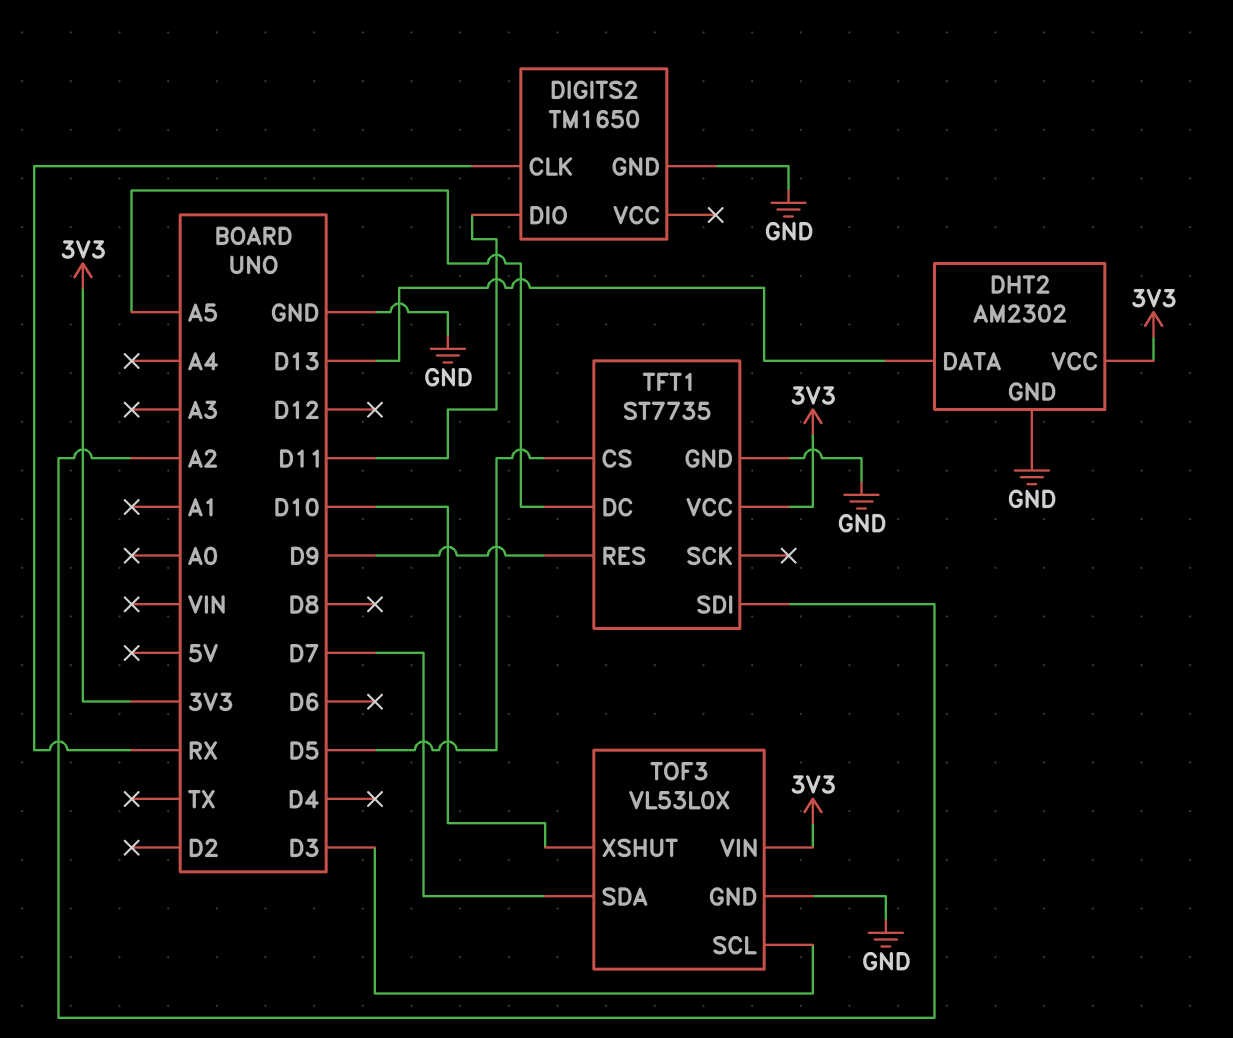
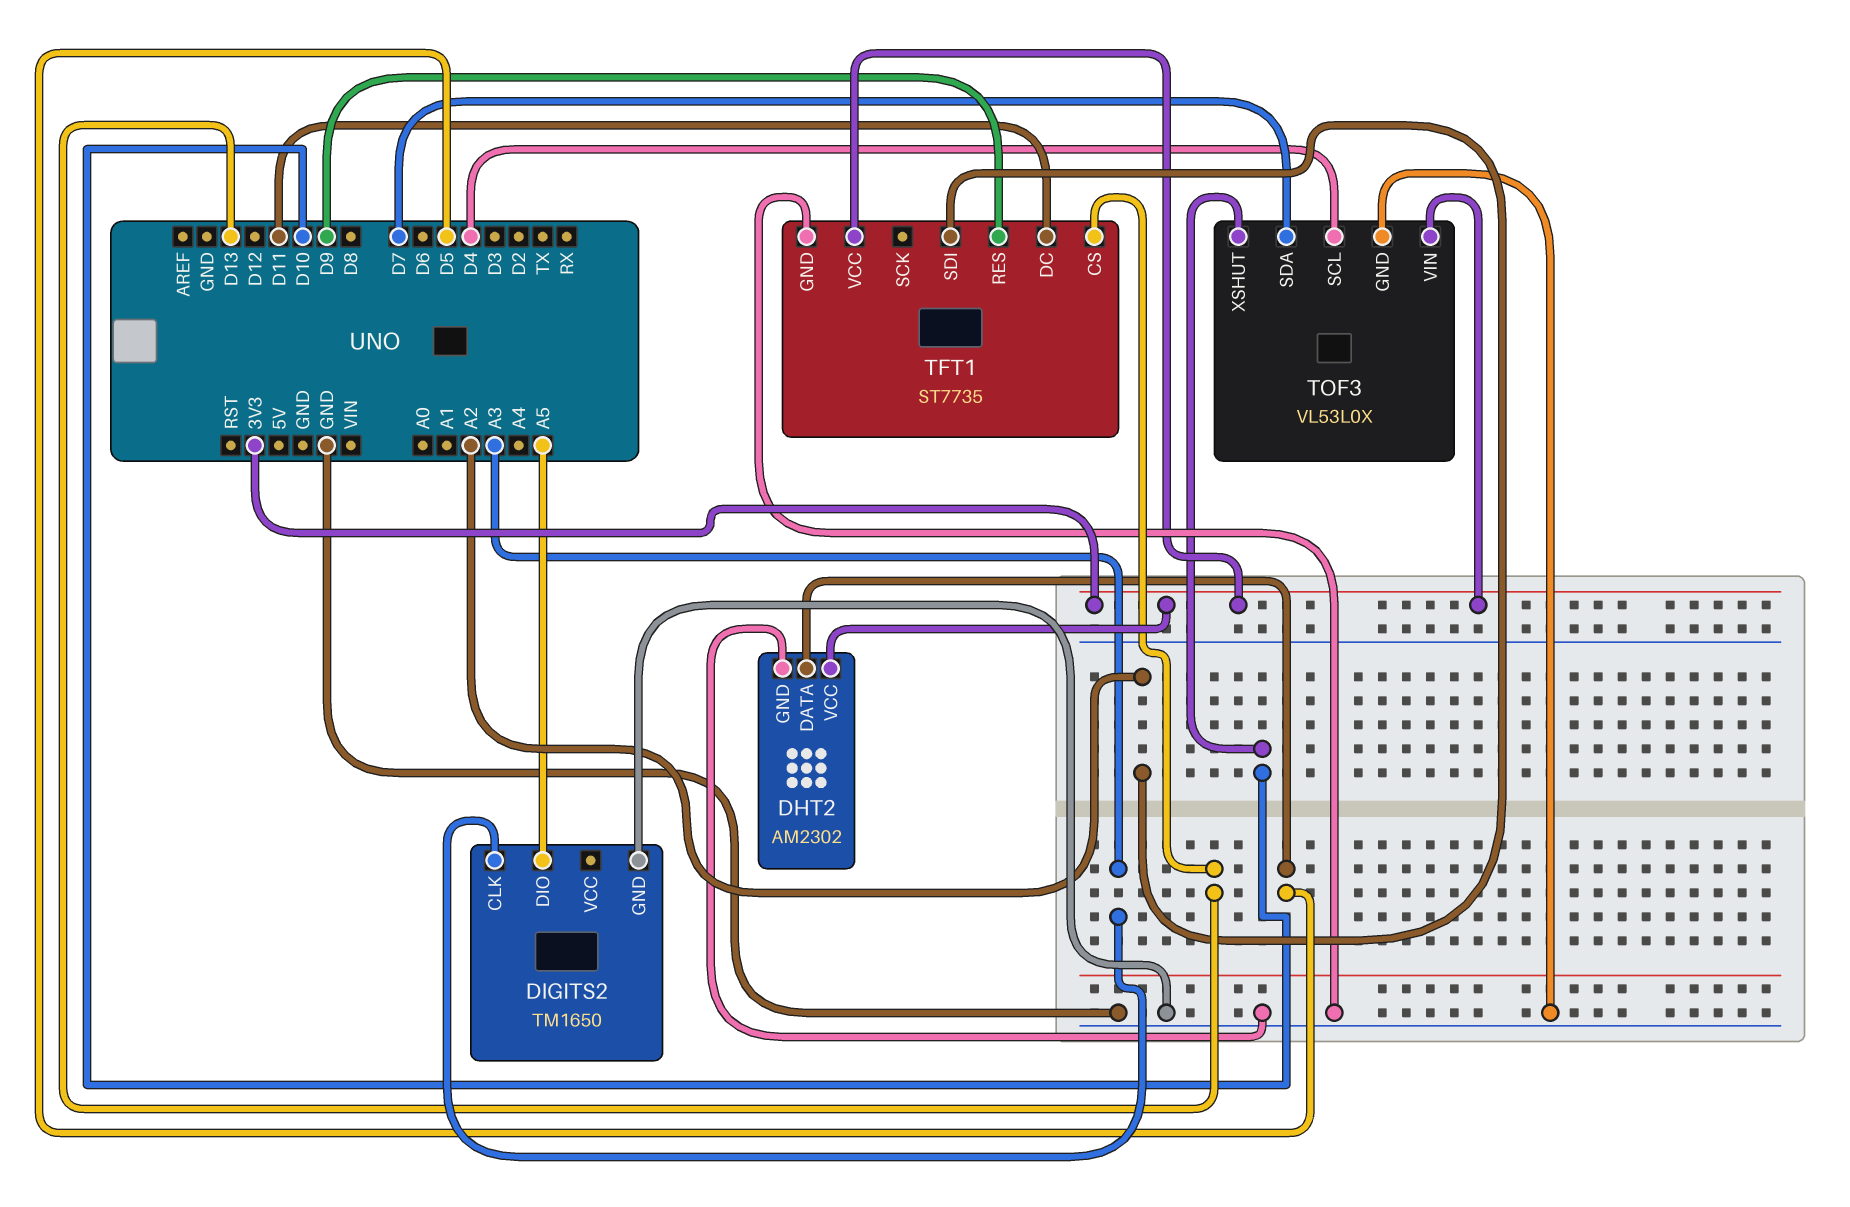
DHT2 pin DATA: D13 -> D5
DIGITS2 pin CLK: RX -> A3
DIGITS2 pin DIO: D11 -> A5
TFT1 pin CS: D5 -> D13
TFT1 pin DC: A5 -> D11
TOF3 pin SCL: D3 -> D4

